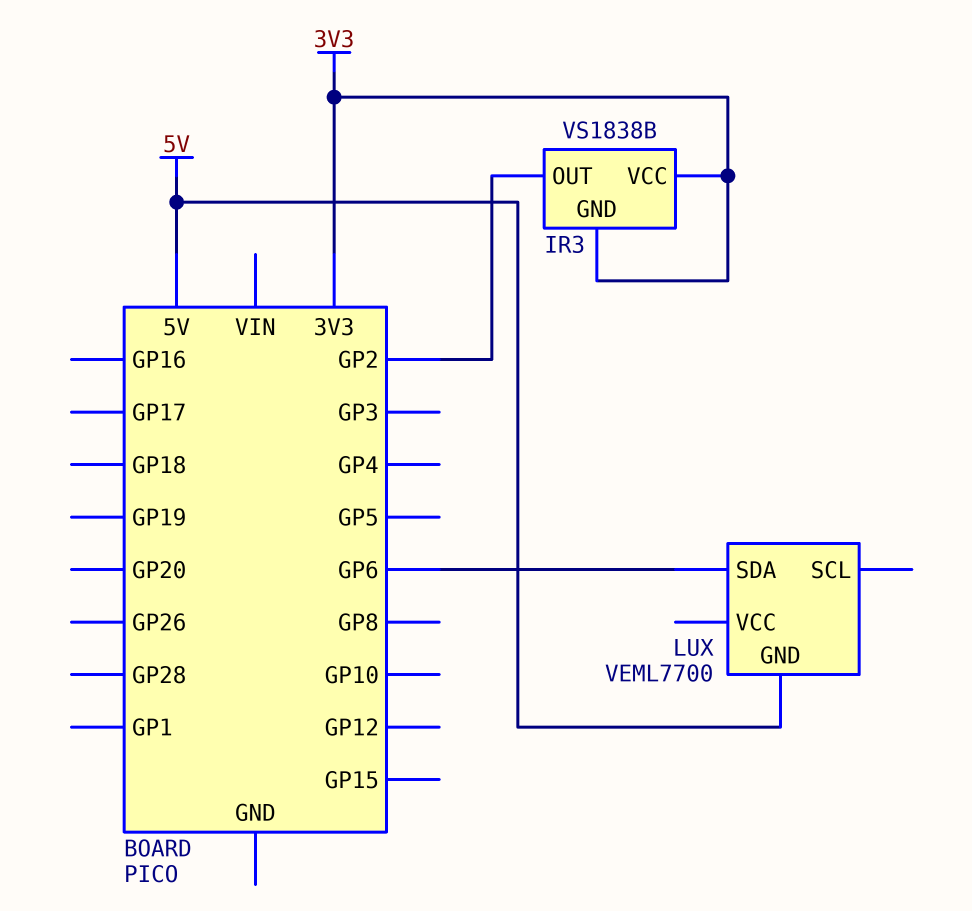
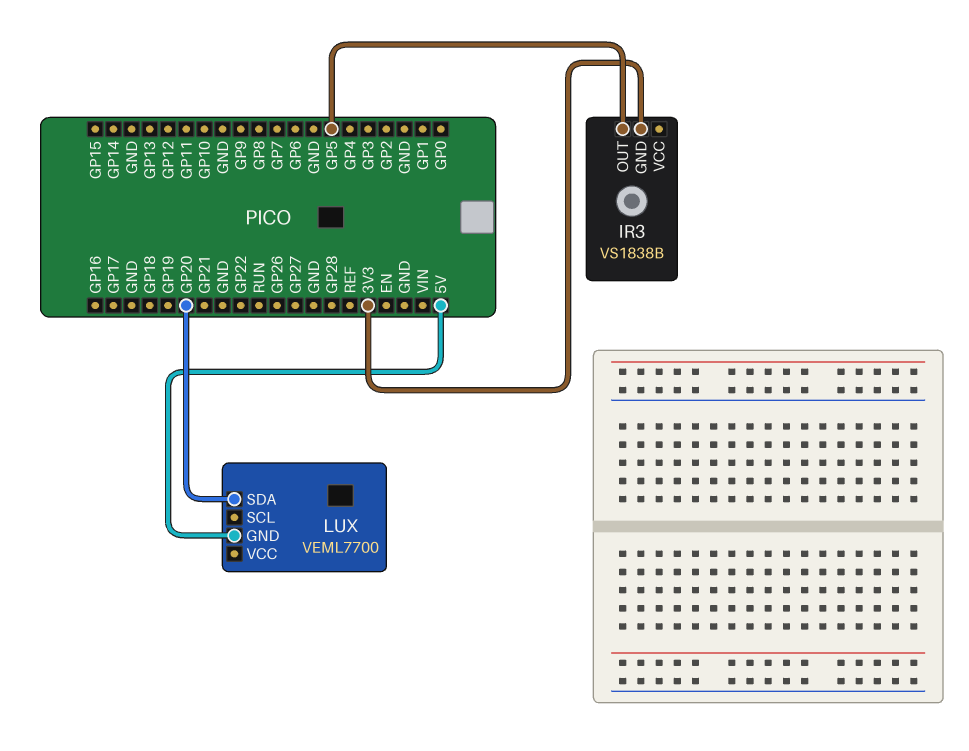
IR3 pin OUT: GP2 -> GP5
IR3 pin VCC: 3V3 -> none
LUX pin SDA: GP6 -> GP20

